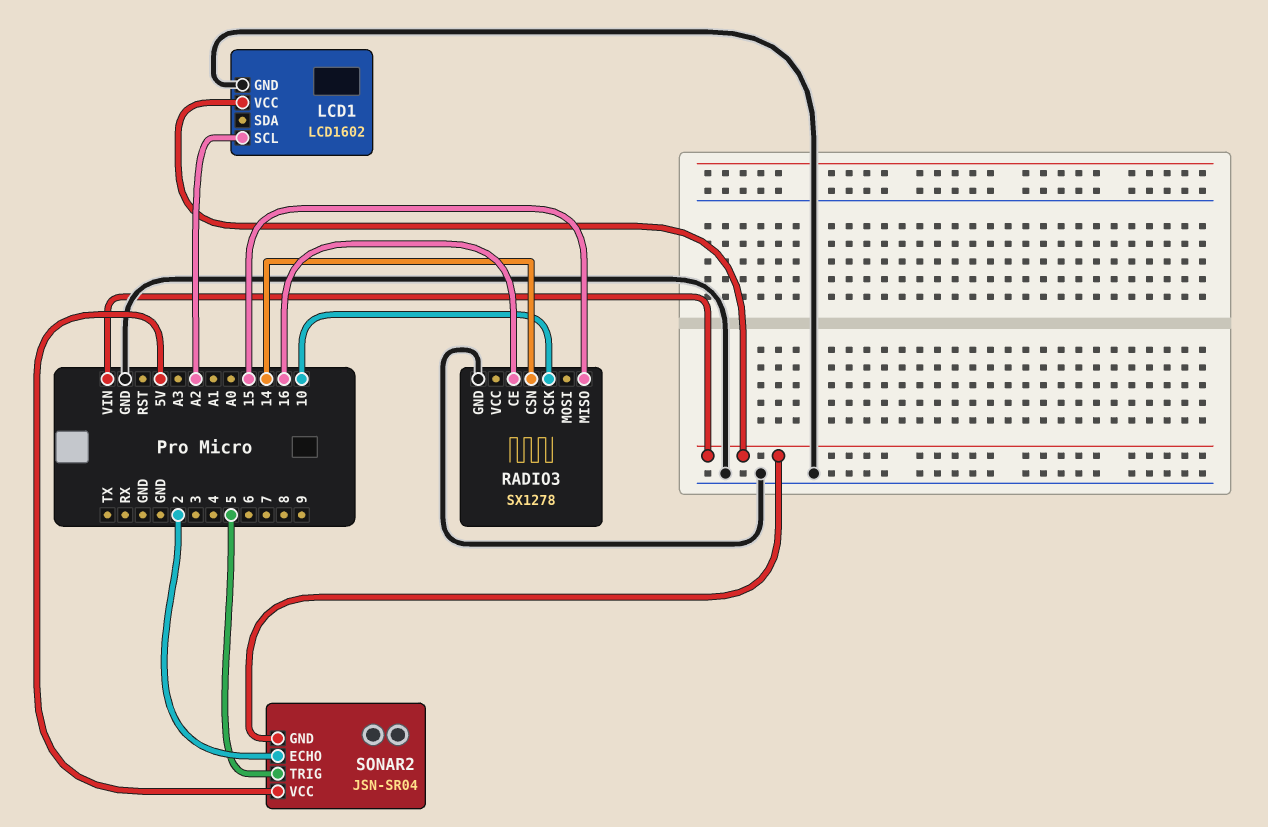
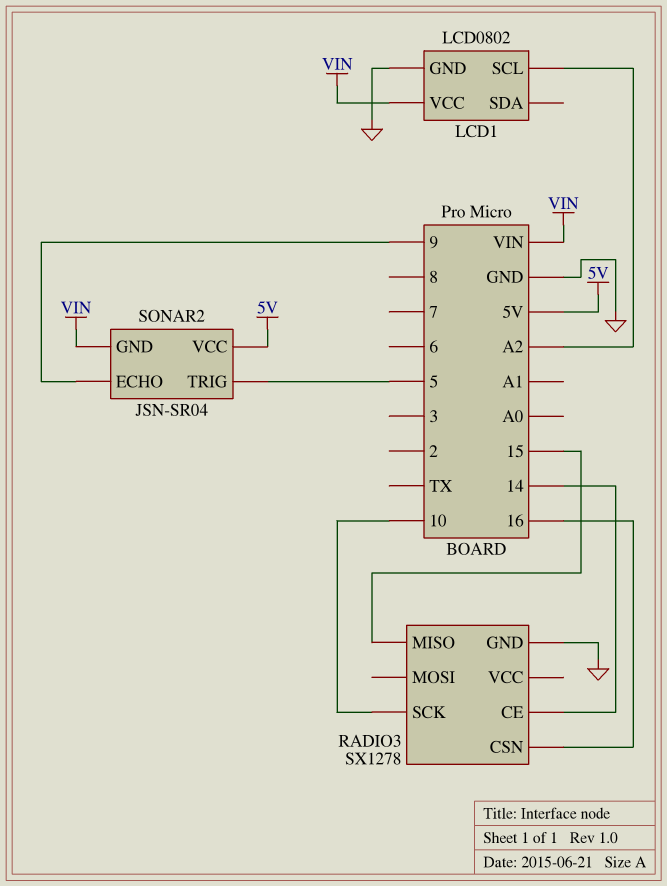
LCD1: LCD1602 -> LCD0802
RADIO3 pin CE: 16 -> 14
RADIO3 pin CSN: 14 -> 16
SONAR2 pin ECHO: 2 -> 9

